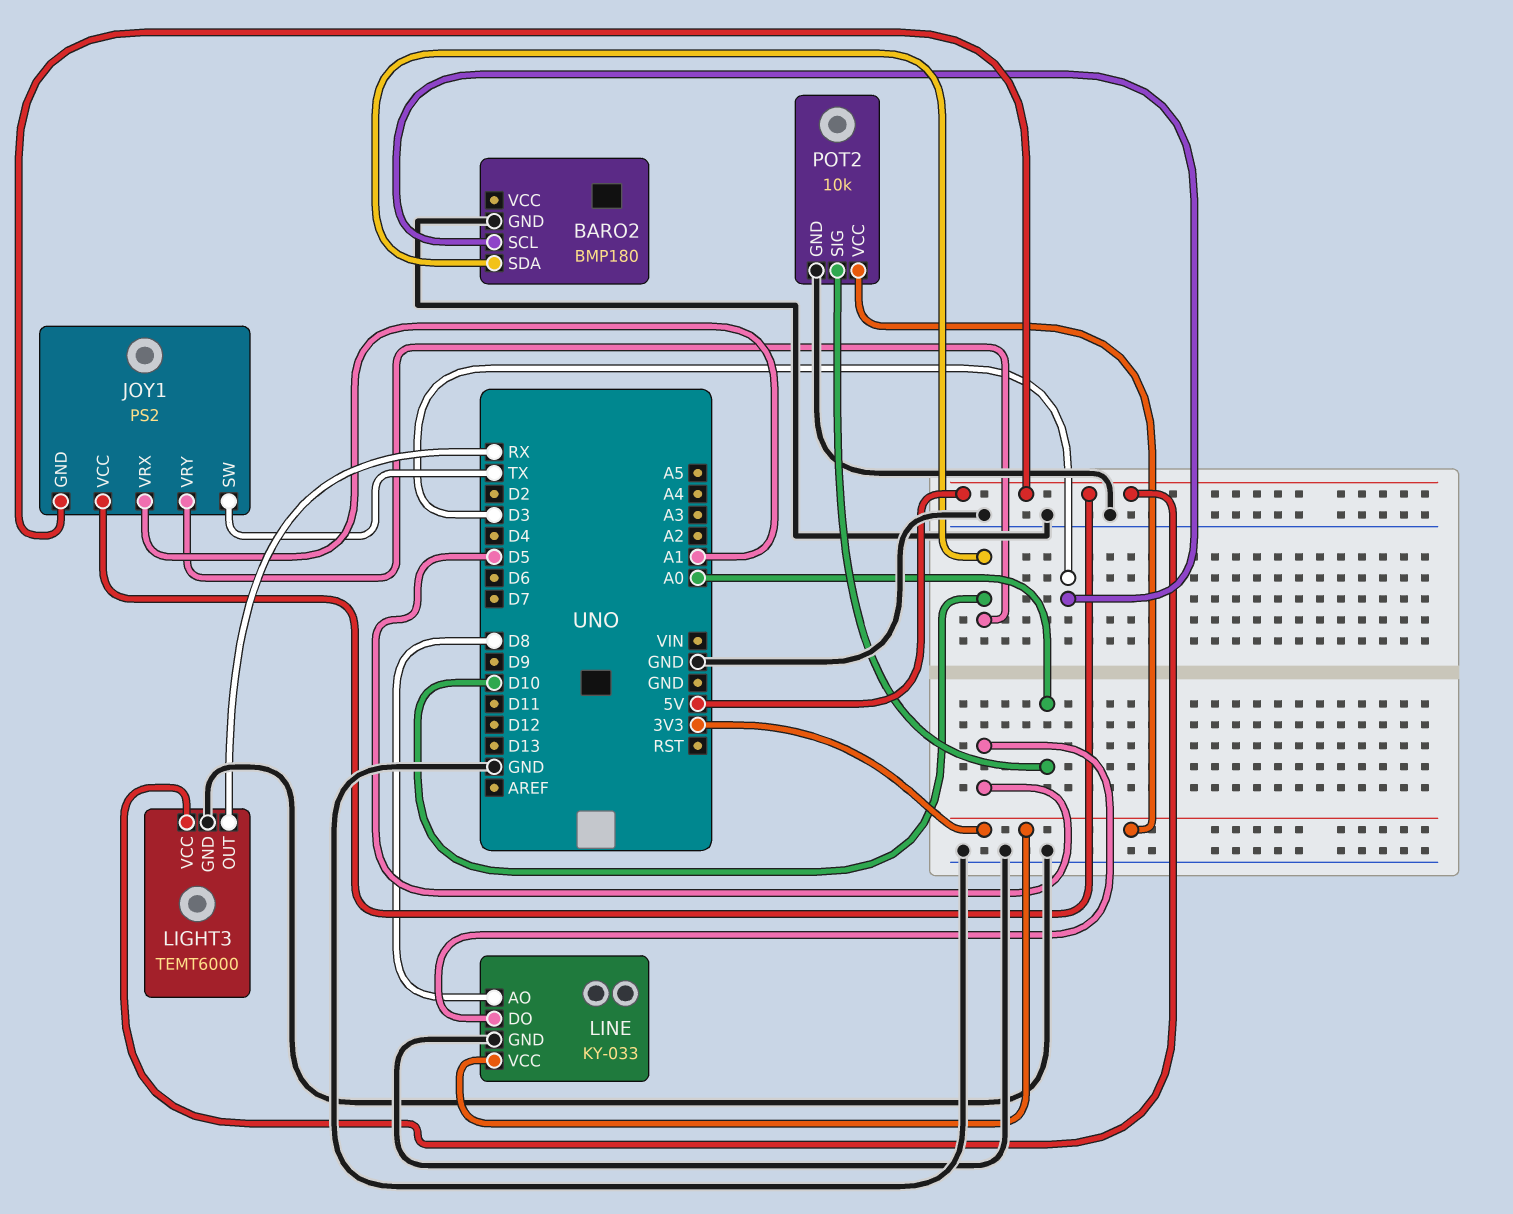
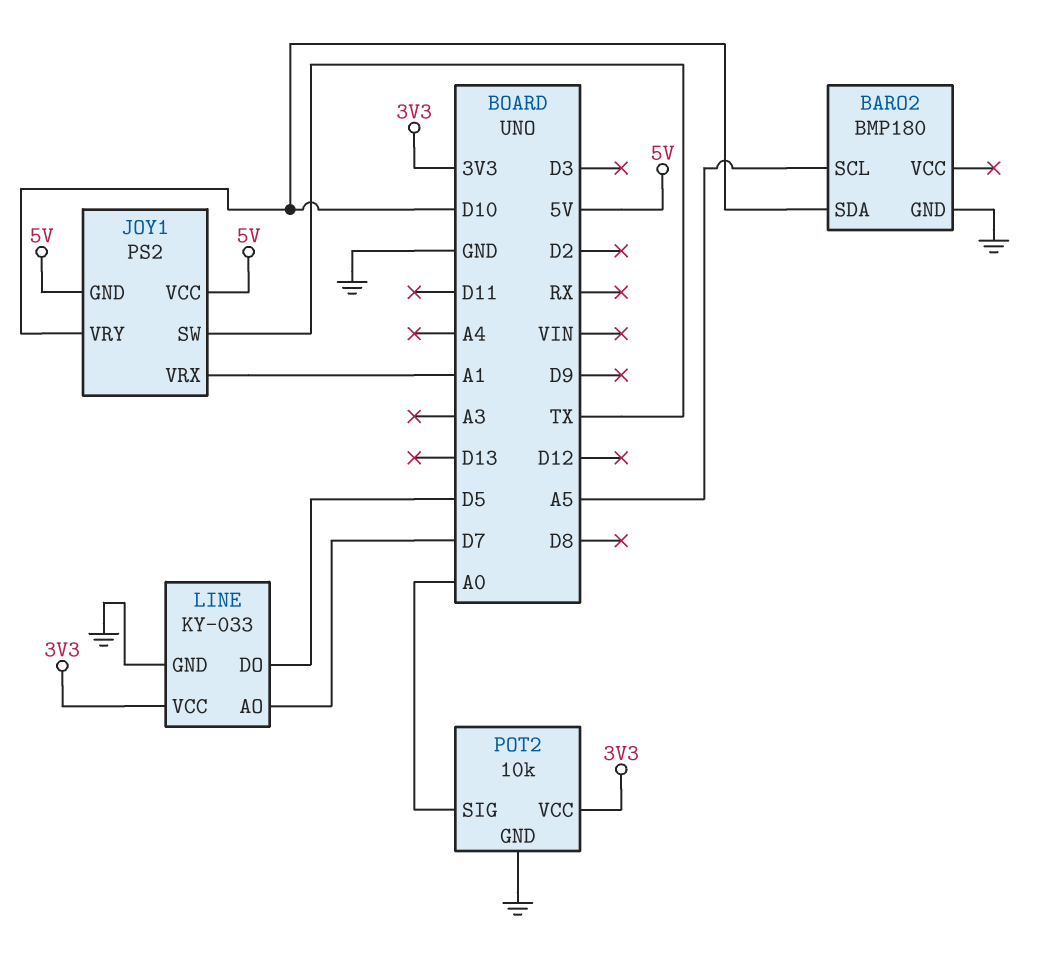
BARO2 pin SCL: D3 -> A5
LIGHT3: TEMT6000 -> none
LIGHT3 pin GND: GND -> none
LIGHT3 pin OUT: RX -> none
LIGHT3 pin VCC: 5V -> none
LINE pin AO: D8 -> D7

